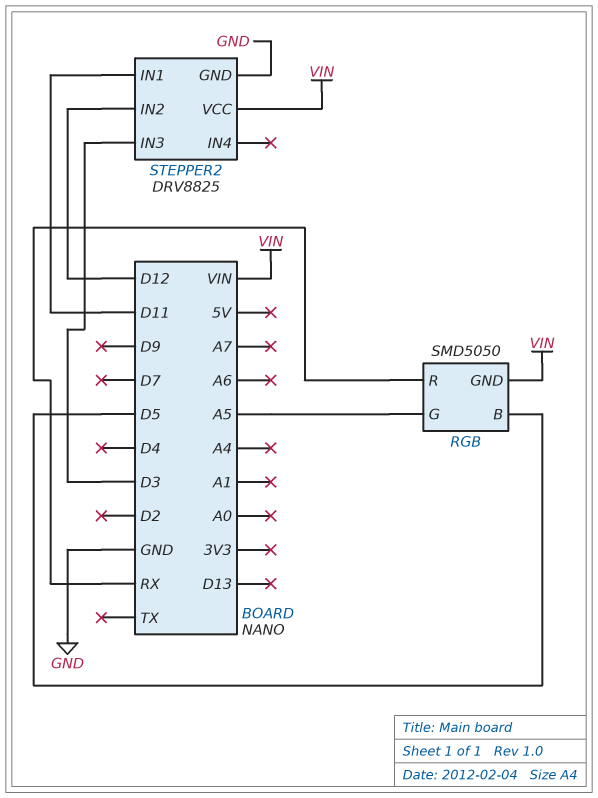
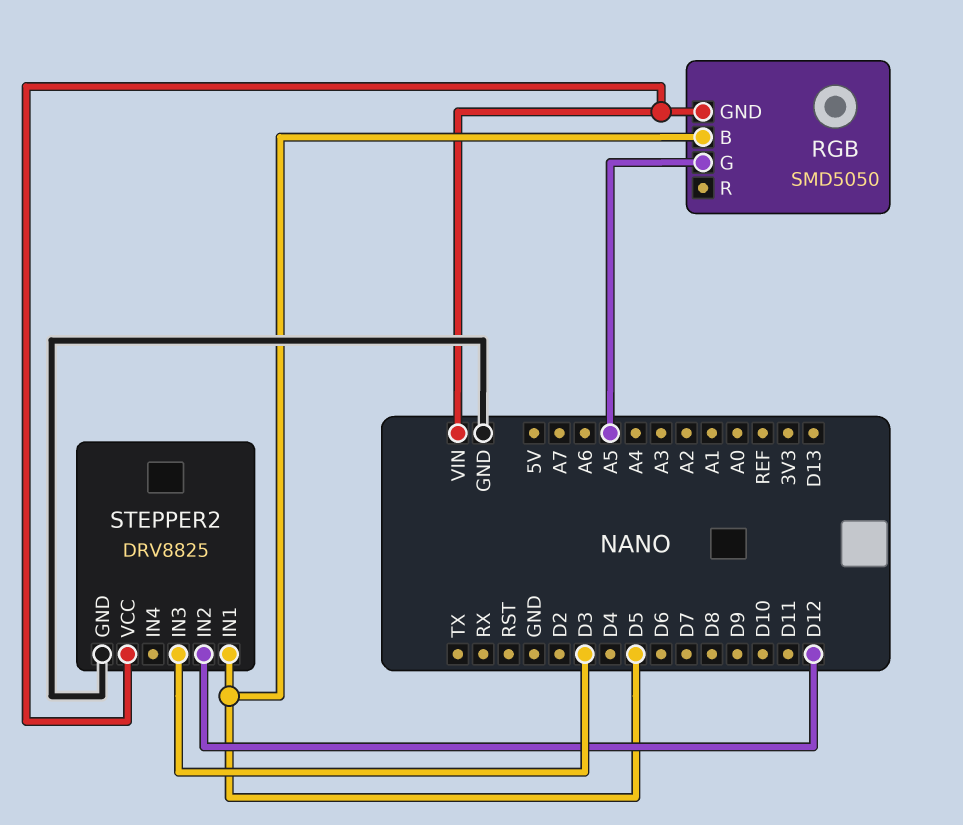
RGB pin R: RX -> none
STEPPER2 pin IN1: D11 -> D5

